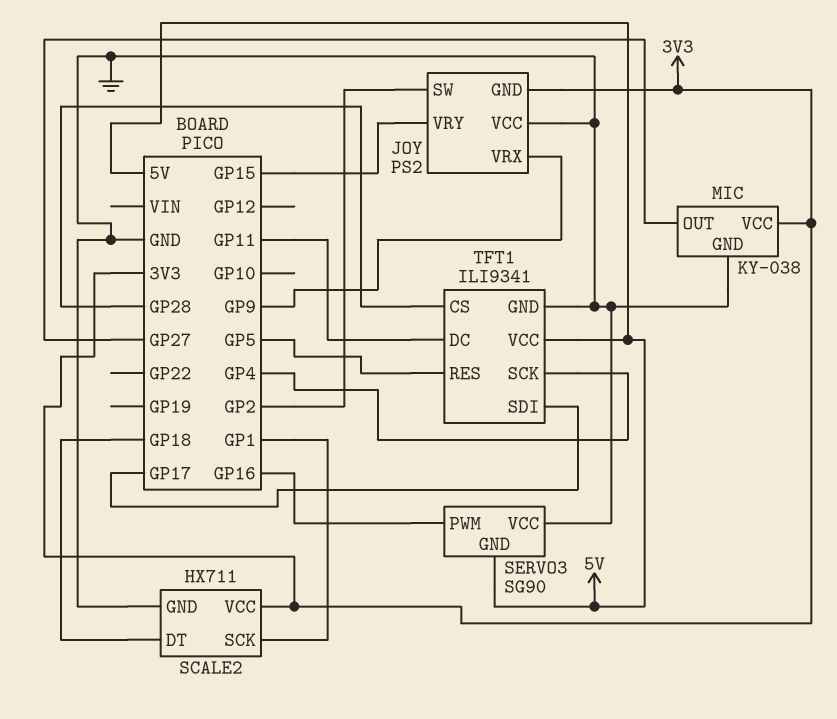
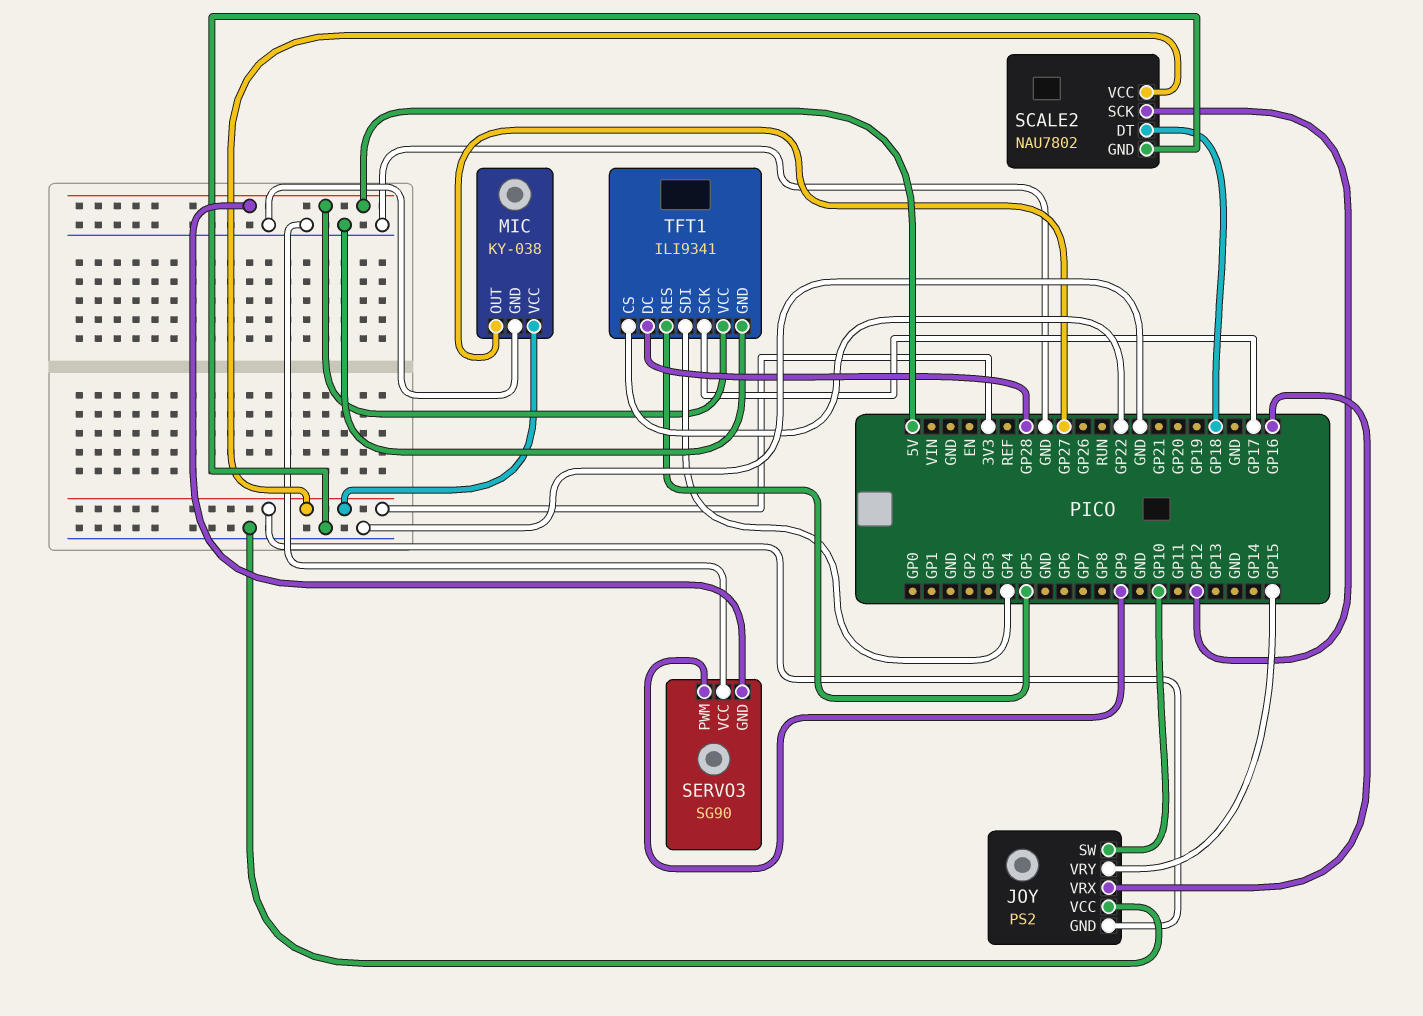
JOY pin SW: GP2 -> GP10
JOY pin VRX: GP9 -> GP16
SCALE2: HX711 -> NAU7802
SCALE2 pin SCK: GP1 -> GP12
SERVO3 pin PWM: GP16 -> GP9
TFT1 pin CS: GP28 -> GP22
TFT1 pin DC: GP11 -> GP28
TFT1 pin SCK: GP4 -> GP17
TFT1 pin SDI: GP17 -> GP4

